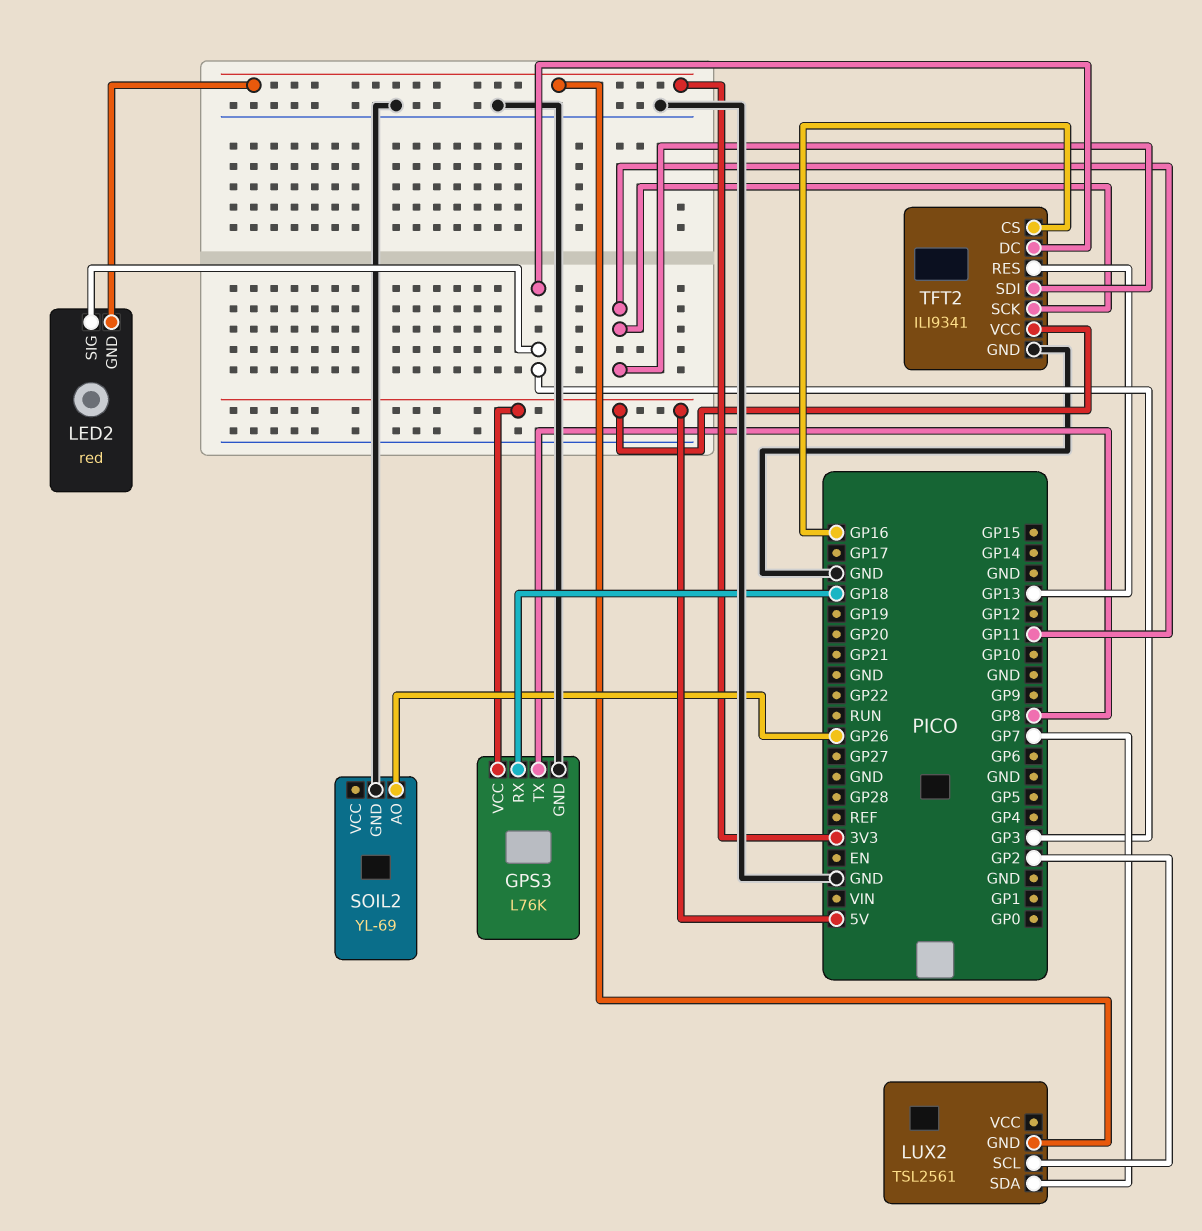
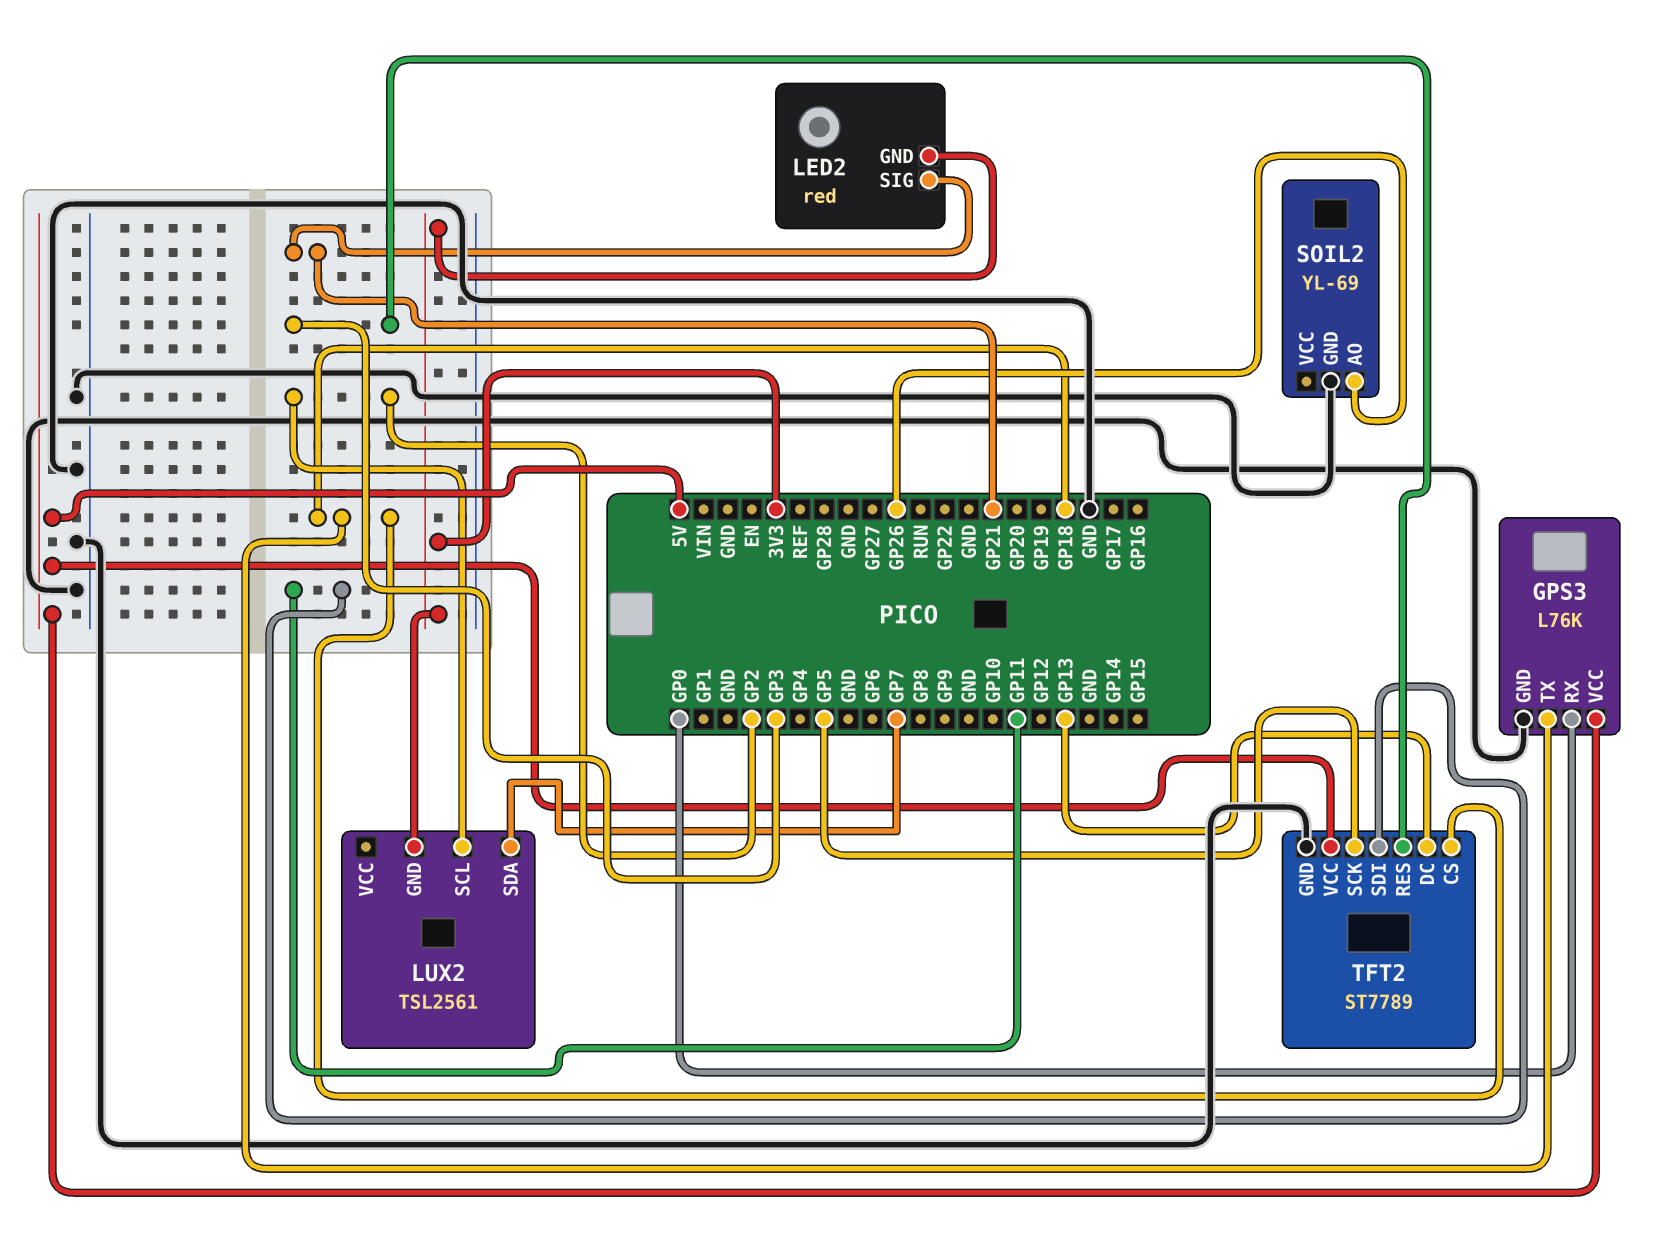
GPS3 pin RX: GP18 -> GP0
GPS3 pin TX: GP8 -> GP18
LED2 pin SIG: GP3 -> GP21
TFT2: ILI9341 -> ST7789
TFT2 pin CS: GP16 -> GP18
TFT2 pin DC: GP3 -> GP13
TFT2 pin RES: GP13 -> GP3
TFT2 pin SCK: GP11 -> GP5

